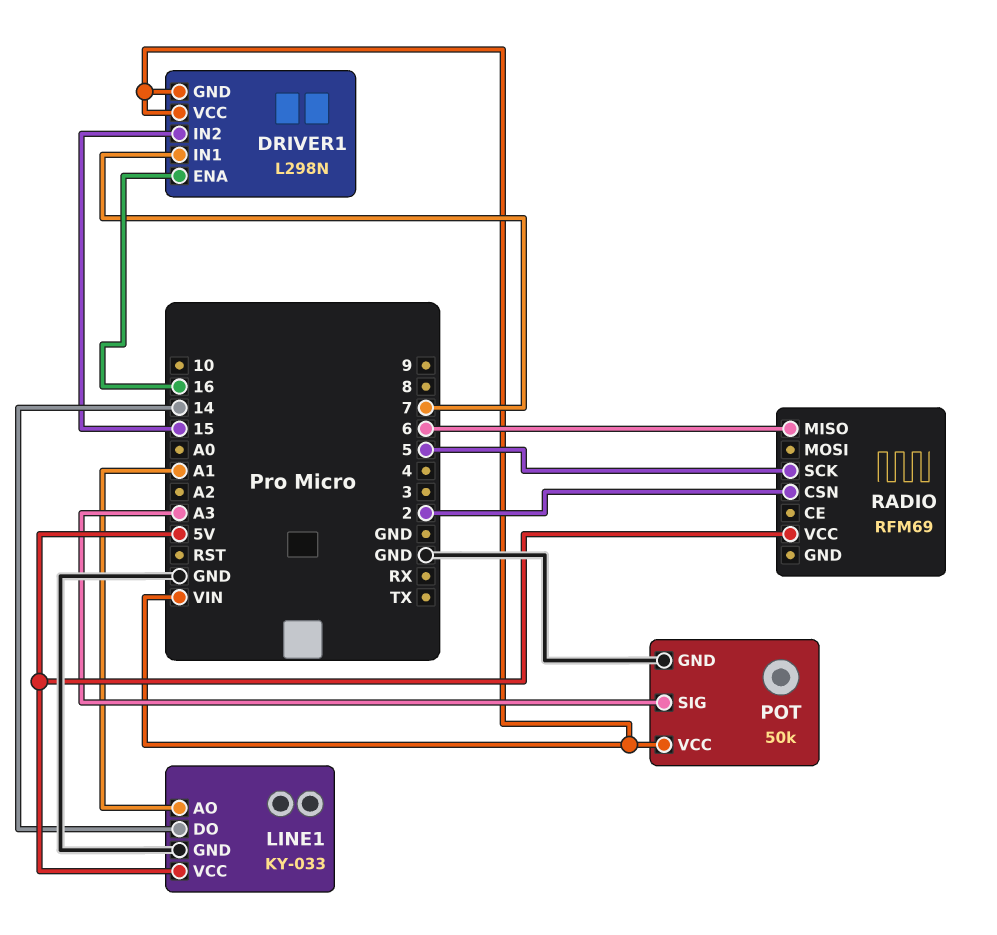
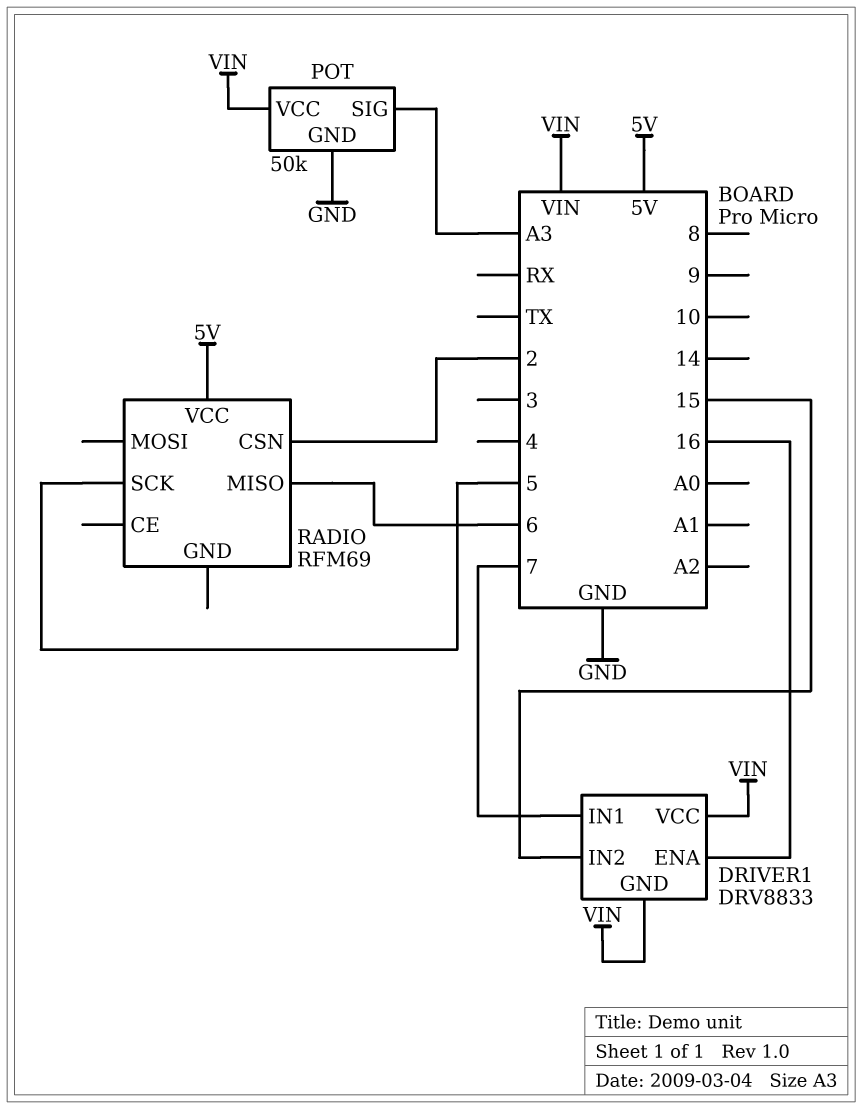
DRIVER1: L298N -> DRV8833
LINE1: KY-033 -> none
LINE1 pin AO: A1 -> none
LINE1 pin DO: 14 -> none
LINE1 pin GND: GND -> none
LINE1 pin VCC: 5V -> none

